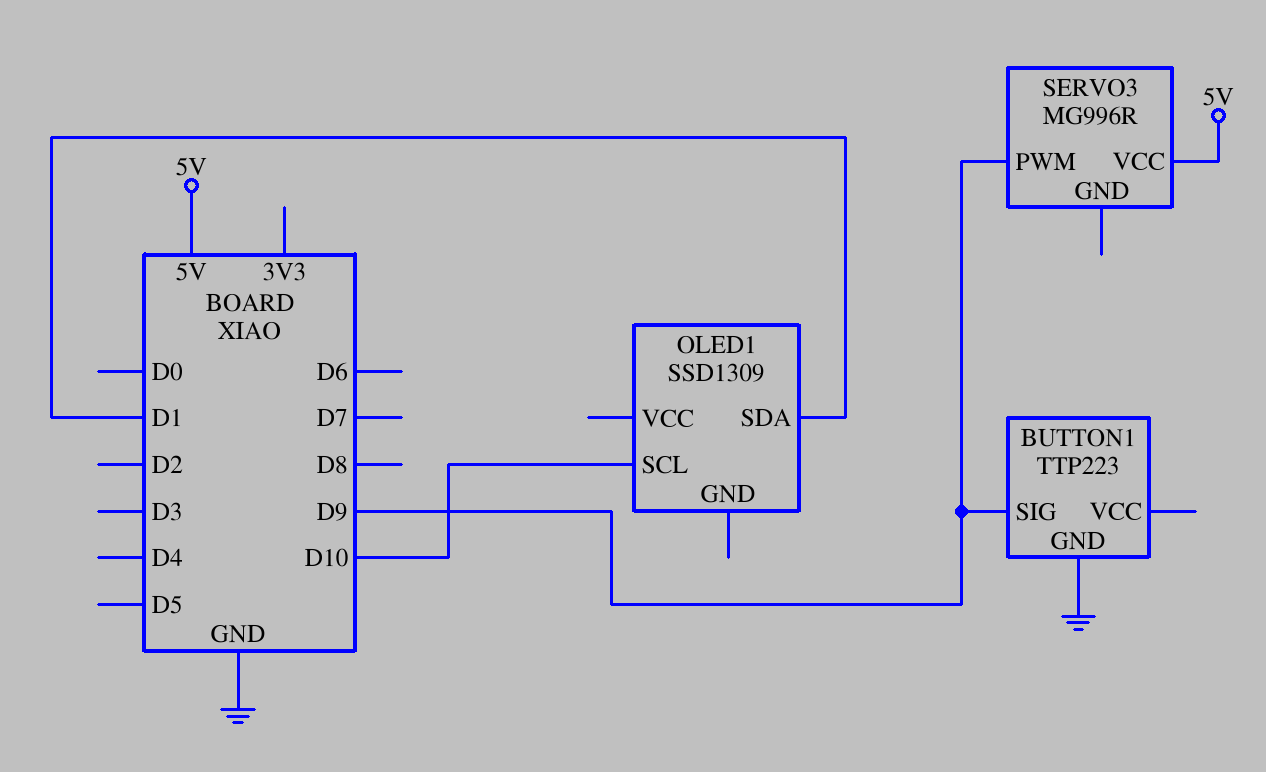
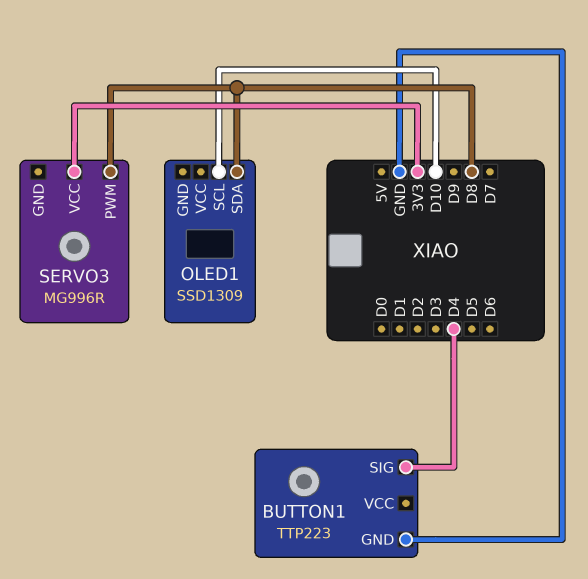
BUTTON1 pin SIG: D9 -> D4
OLED1 pin SDA: D1 -> D8
SERVO3 pin PWM: D9 -> D8
SERVO3 pin VCC: 5V -> 3V3

